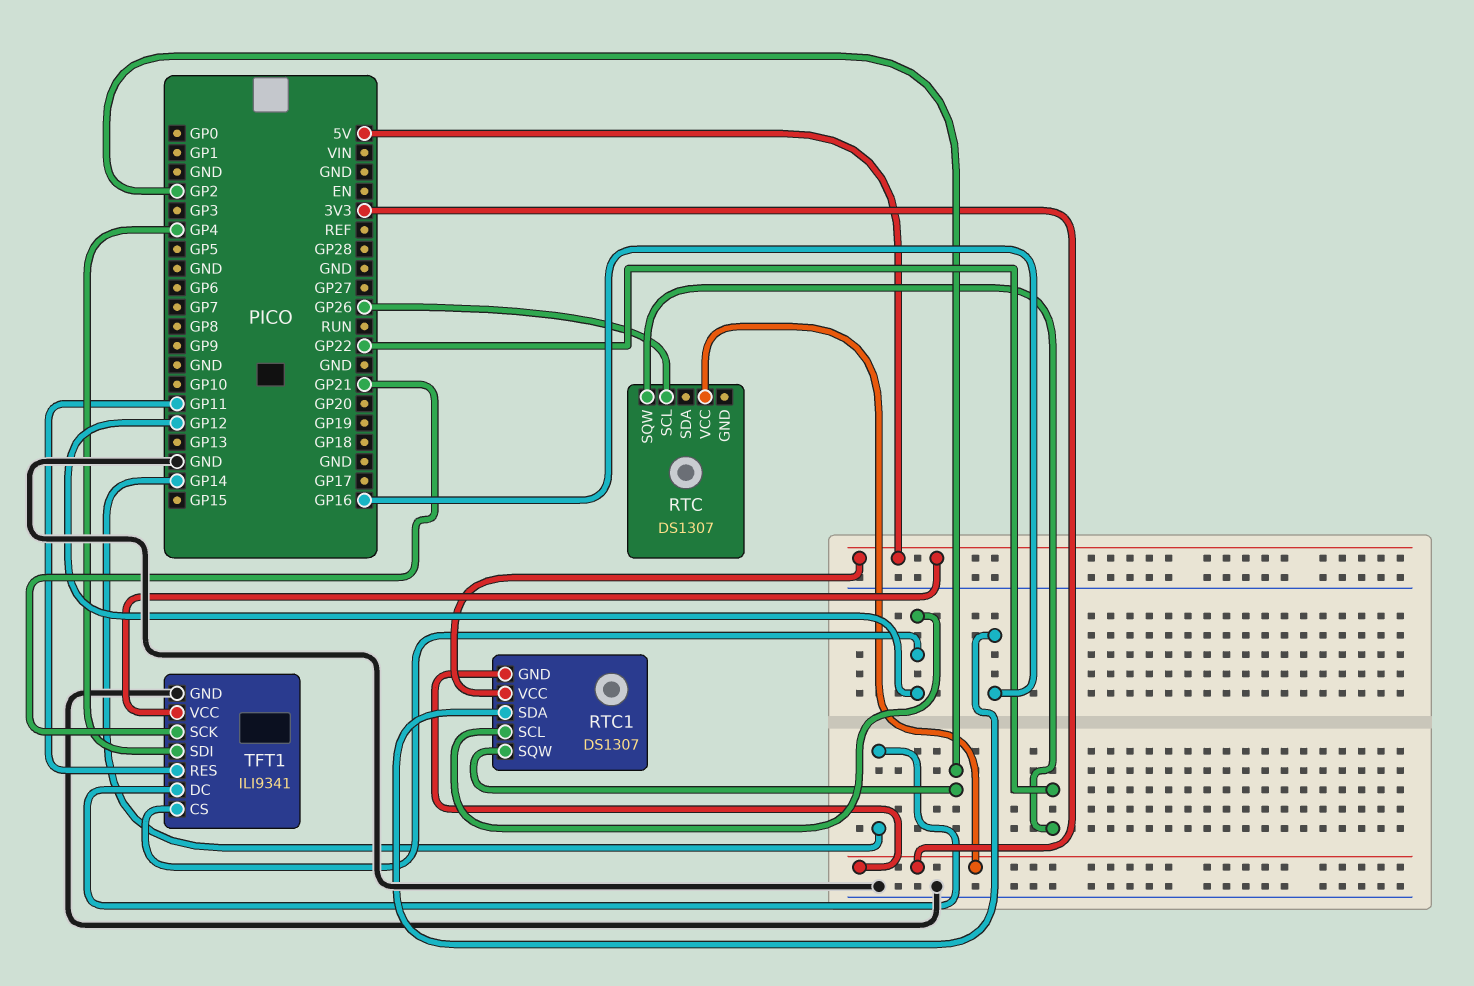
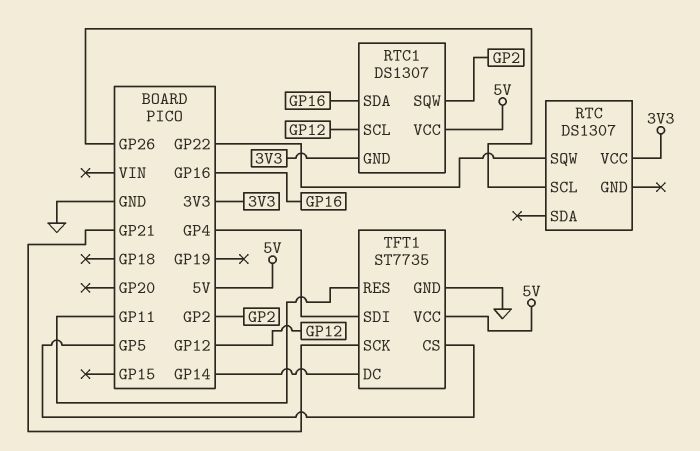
TFT1: ILI9341 -> ST7735
TFT1 pin CS: GP12 -> GP5

